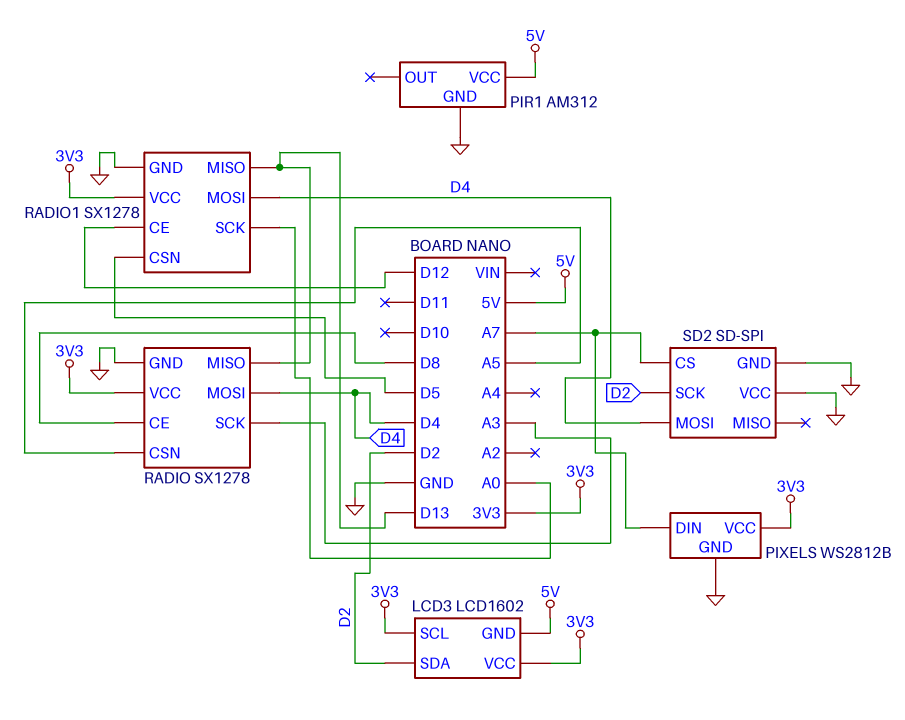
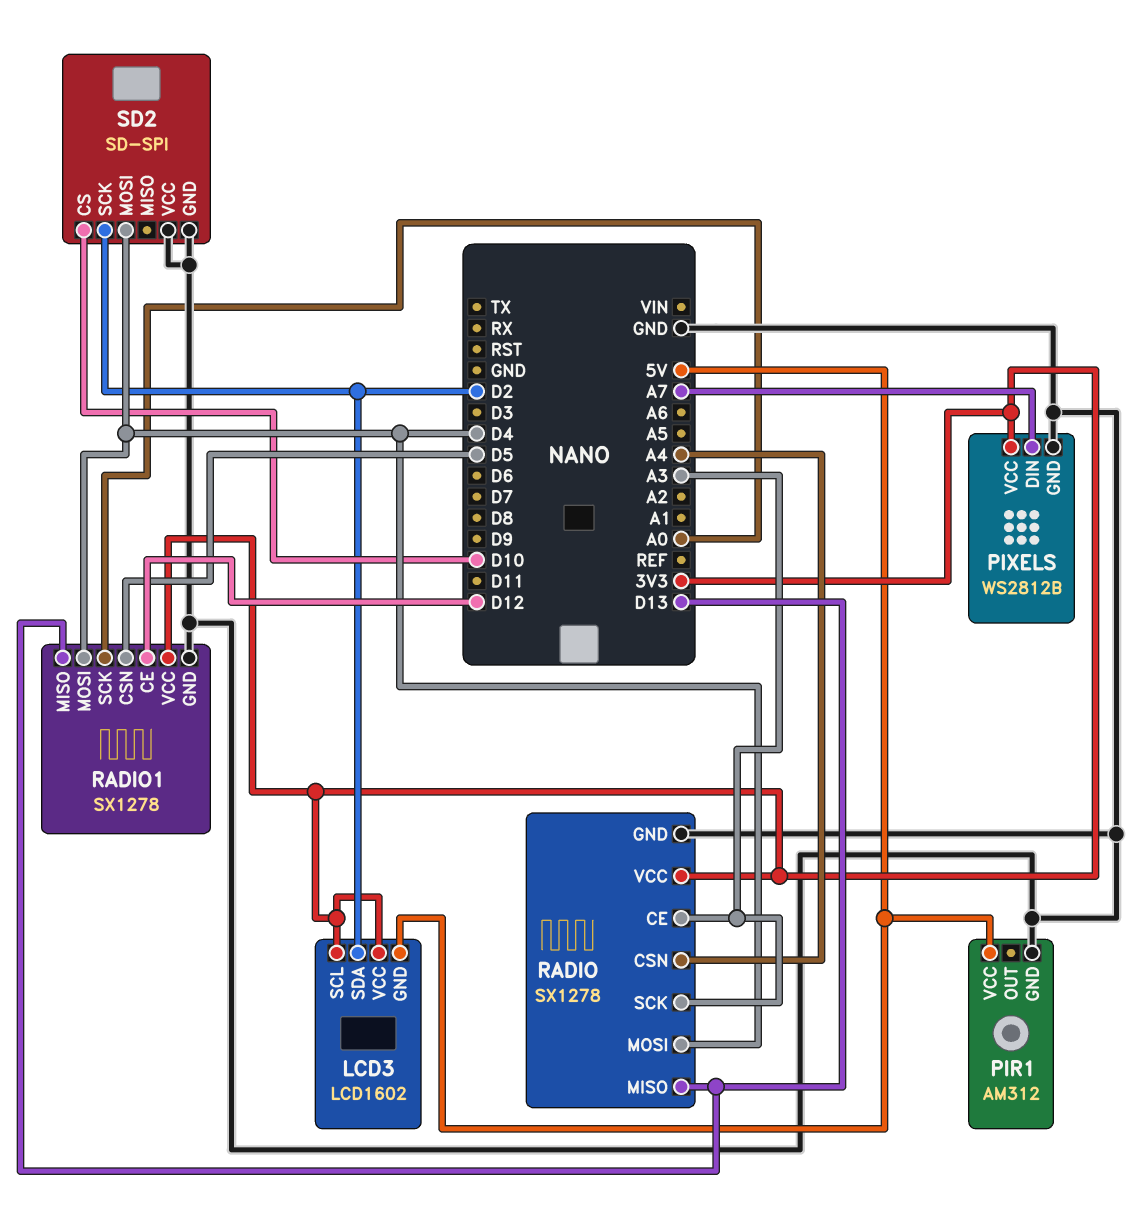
RADIO pin CE: D8 -> A3
RADIO pin CSN: A5 -> A4
SD2 pin CS: A7 -> D10

